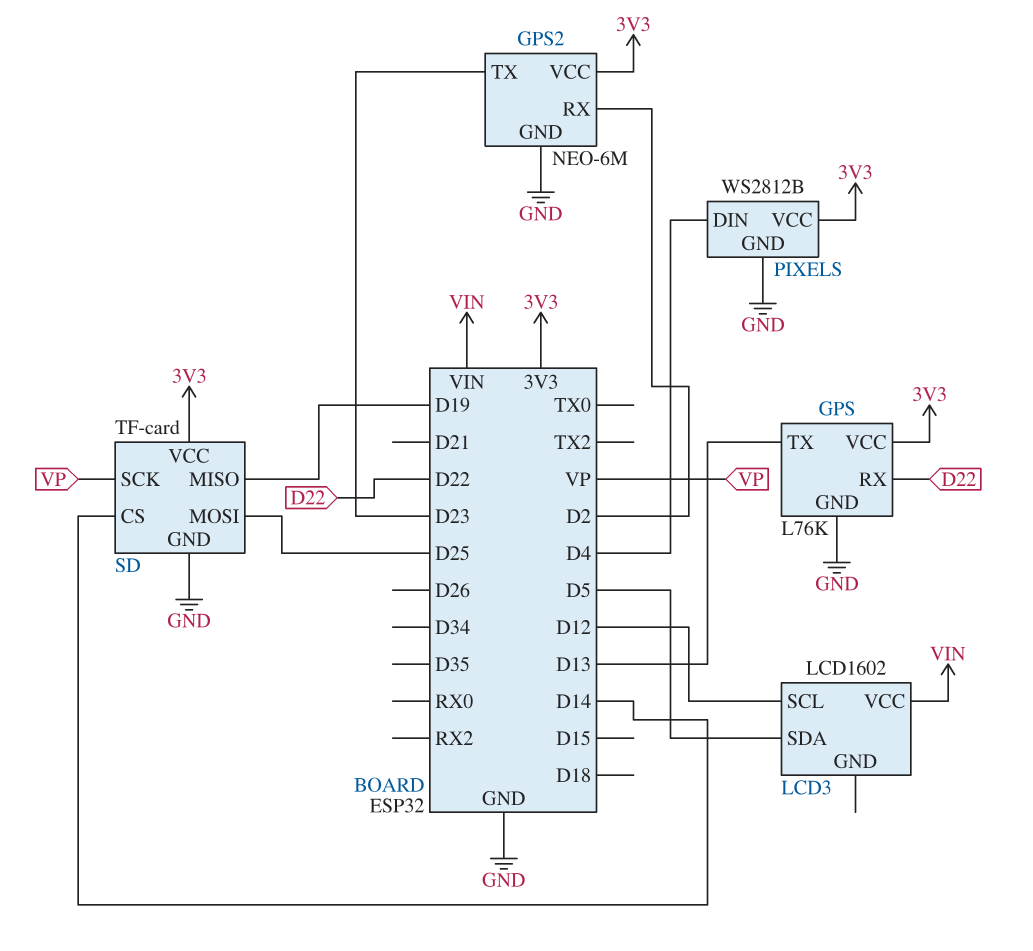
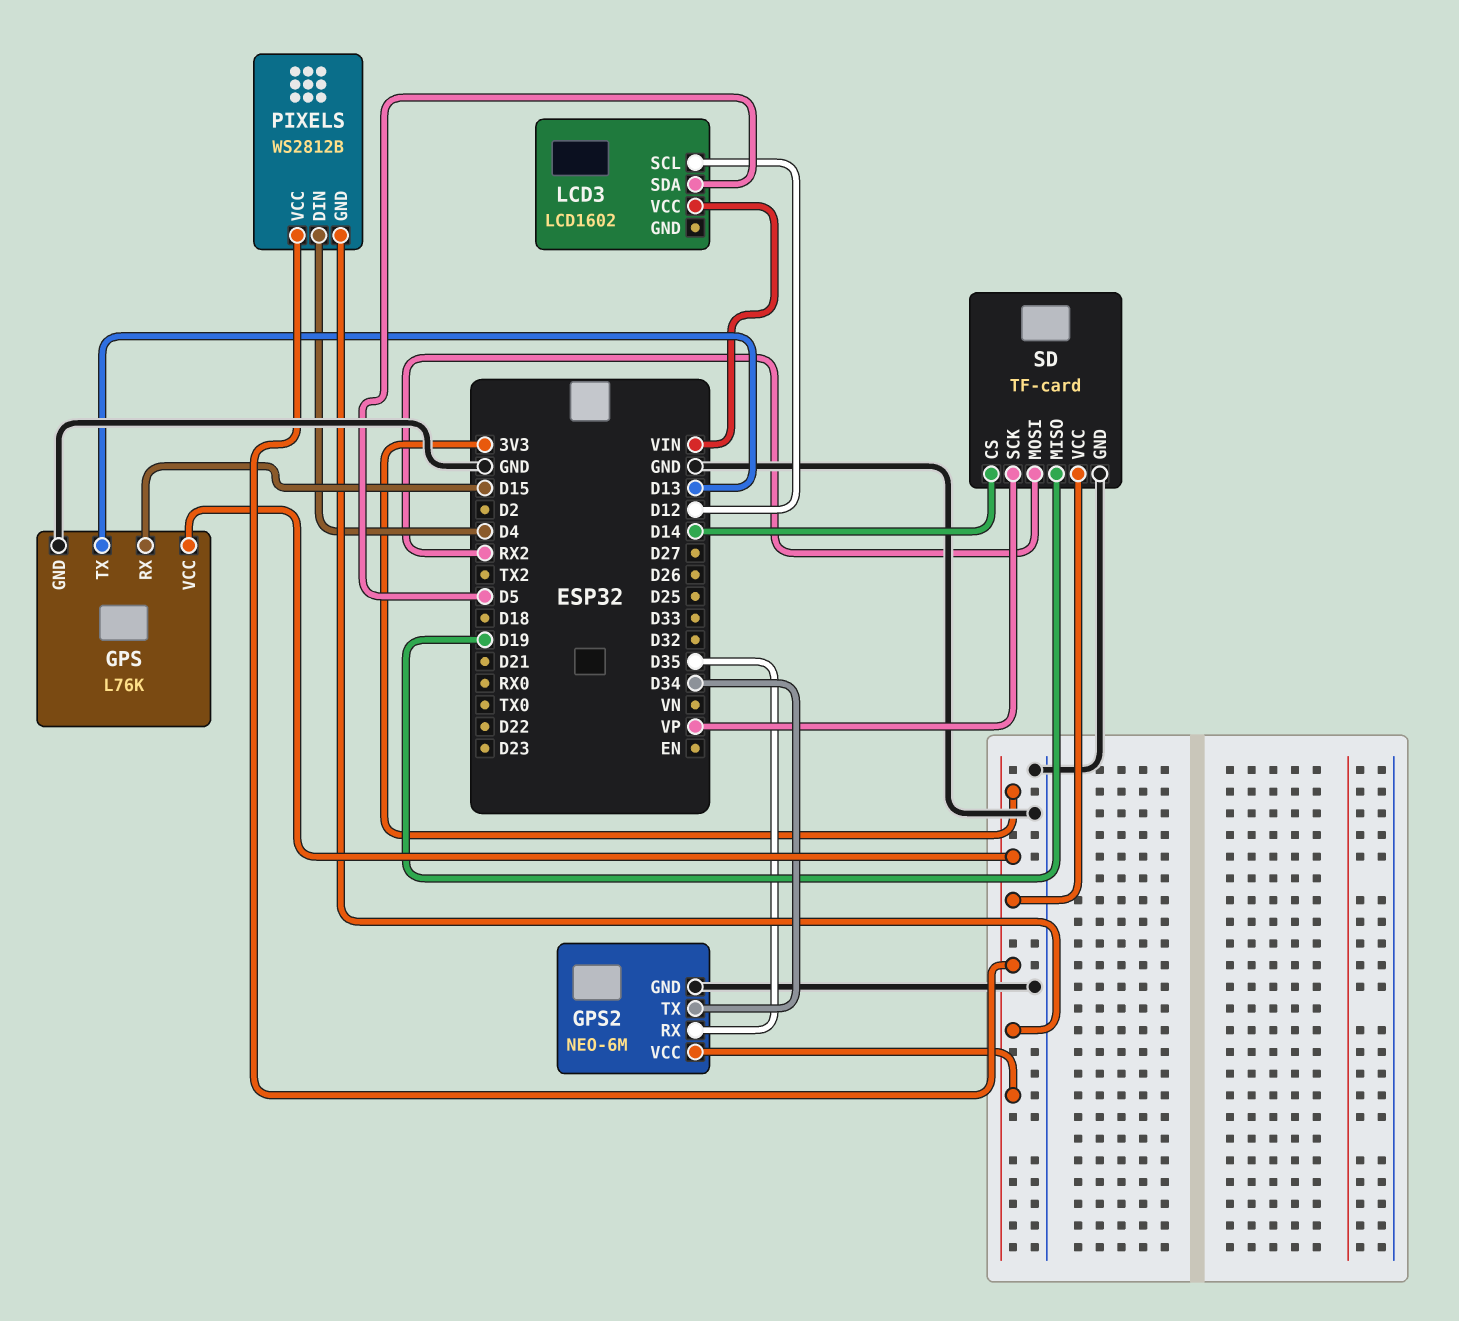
GPS pin RX: D22 -> D15
GPS2 pin RX: D2 -> D35
GPS2 pin TX: D23 -> D34
PIXELS pin GND: GND -> 3V3
SD pin MOSI: D25 -> RX2

